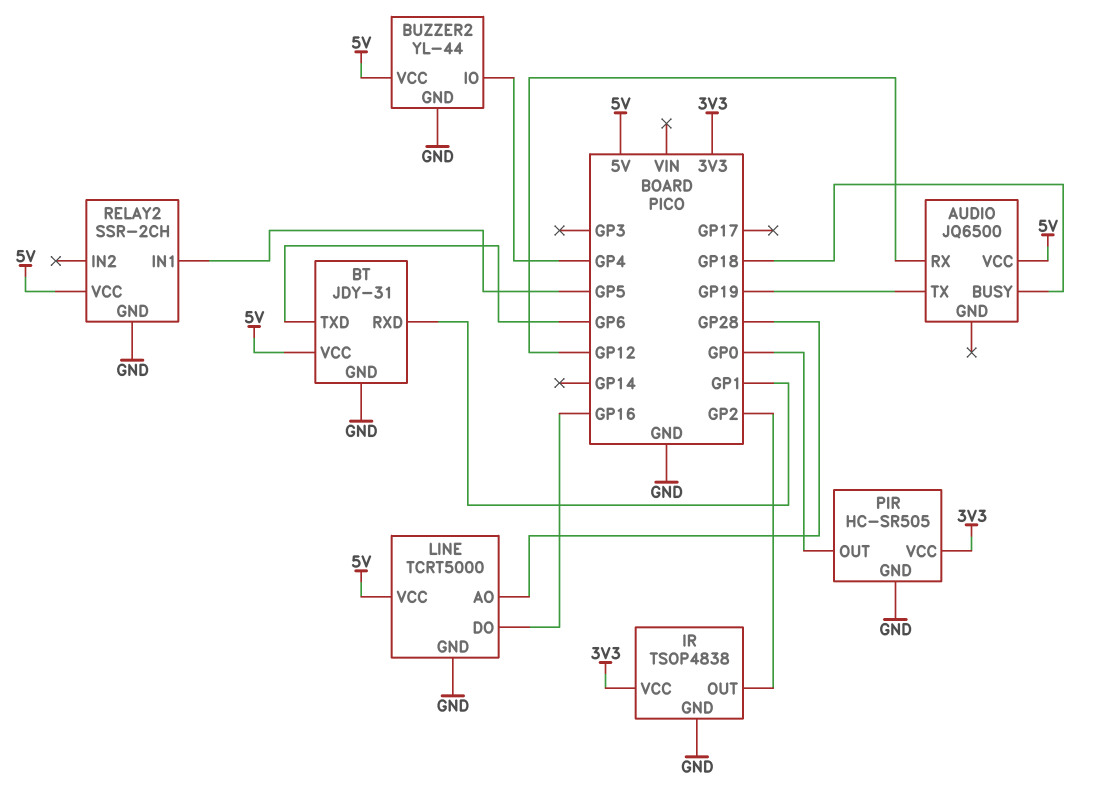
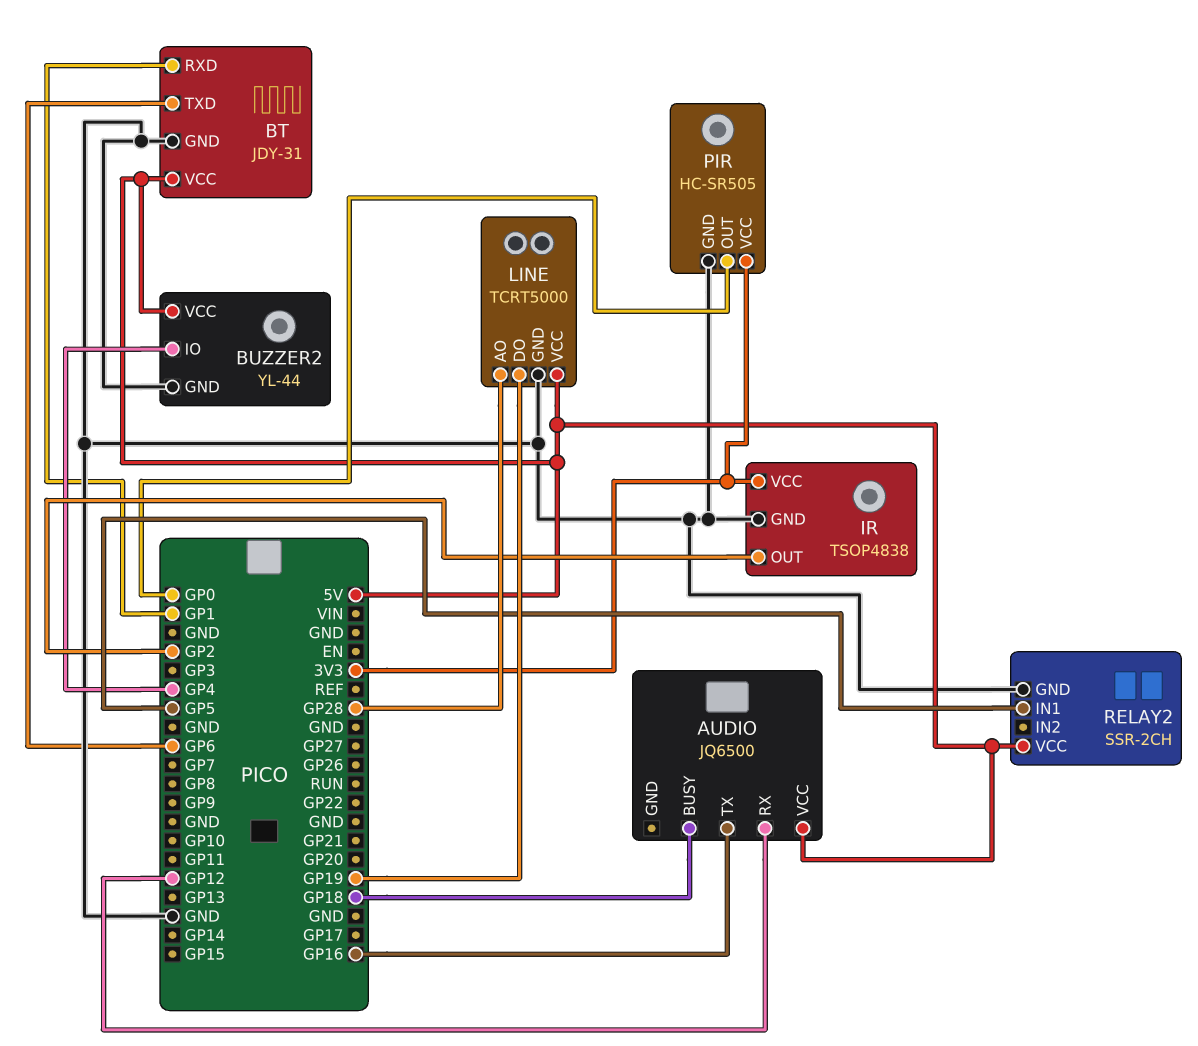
AUDIO pin TX: GP19 -> GP16
LINE pin DO: GP16 -> GP19

